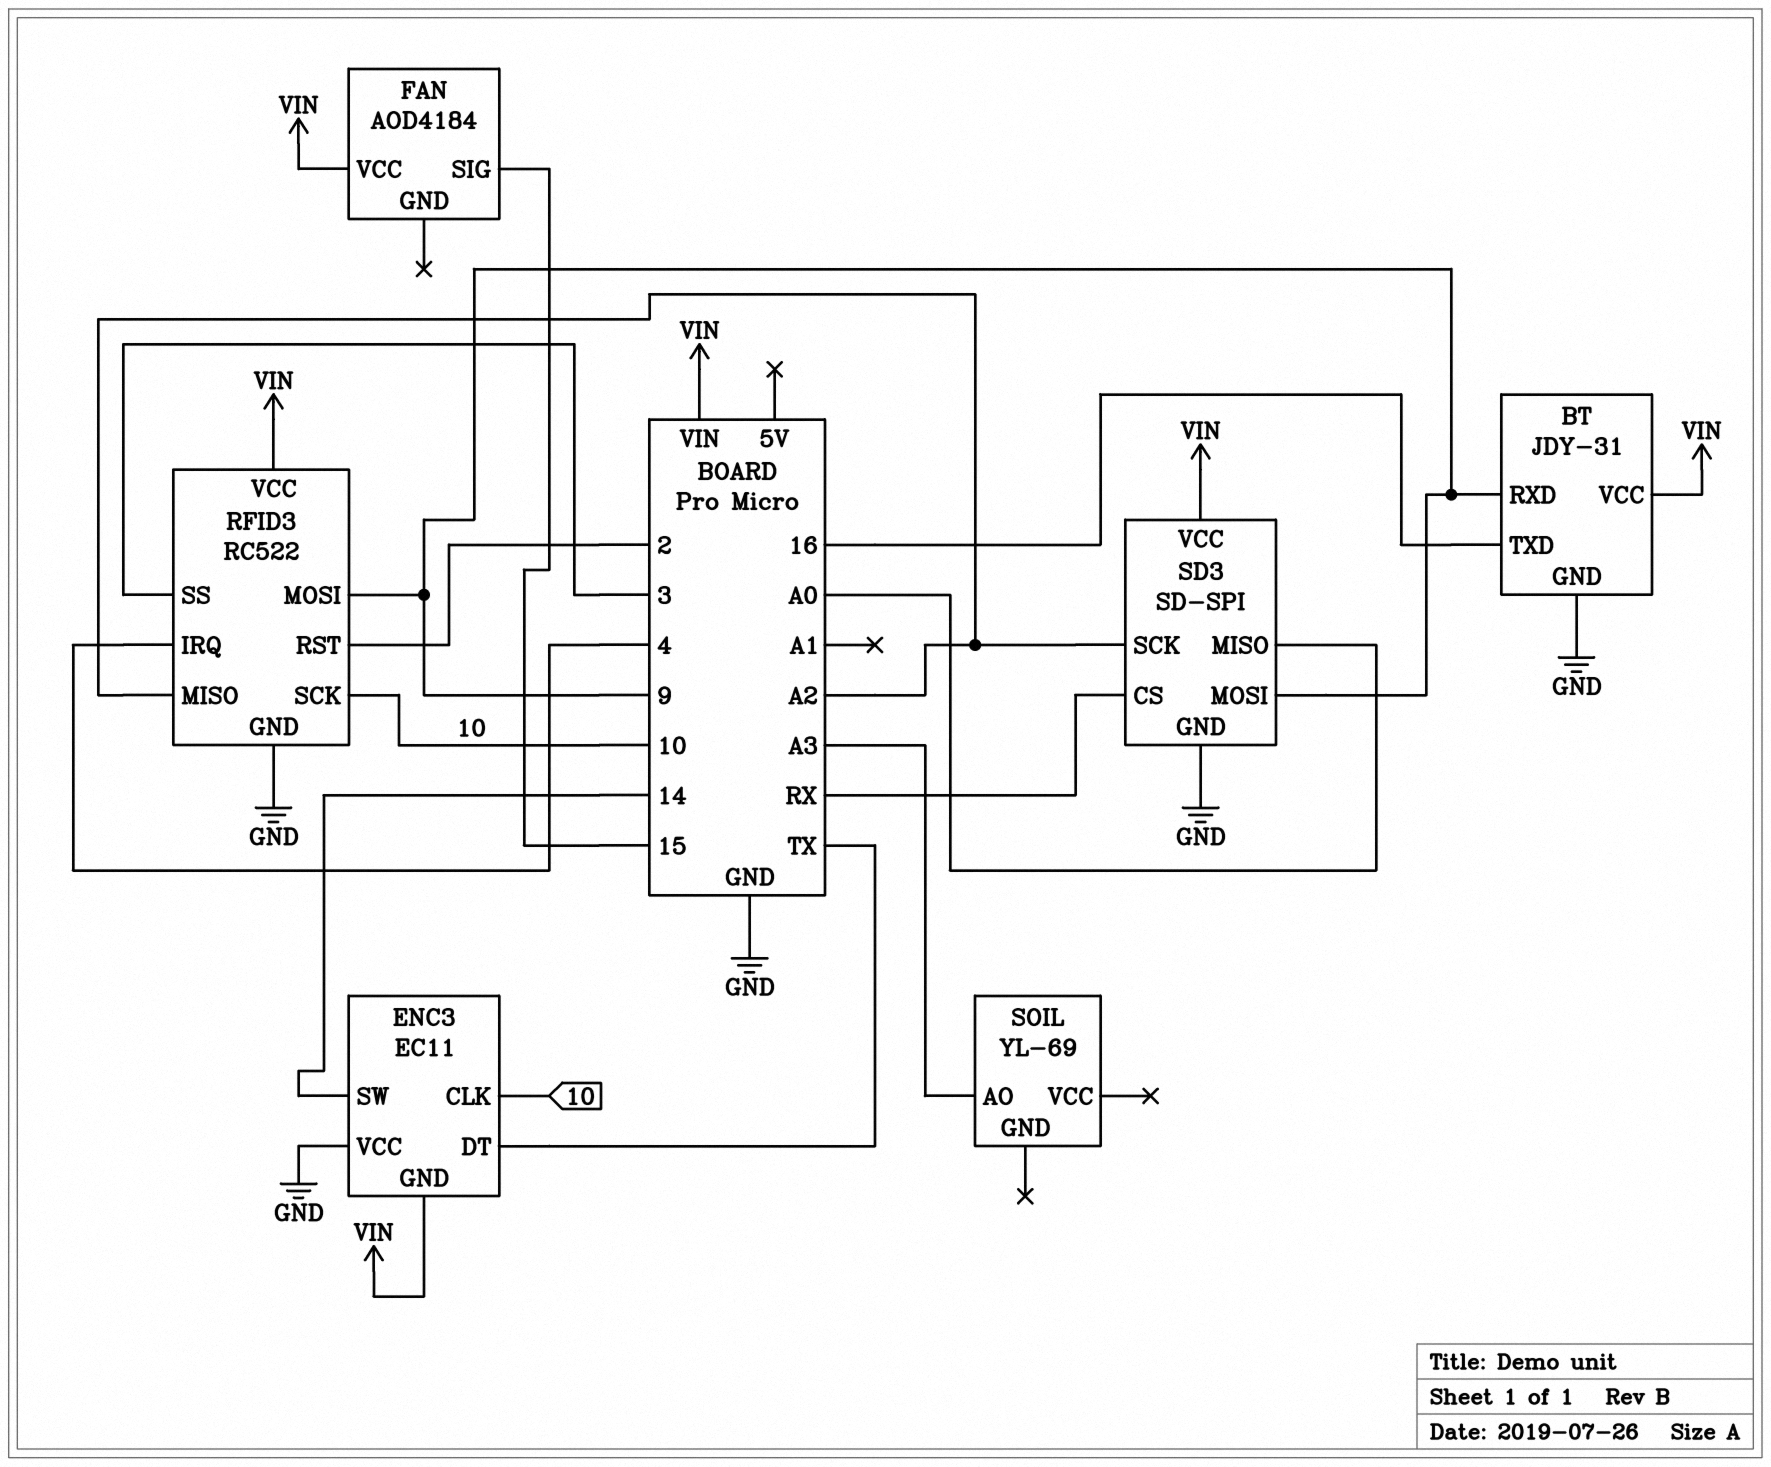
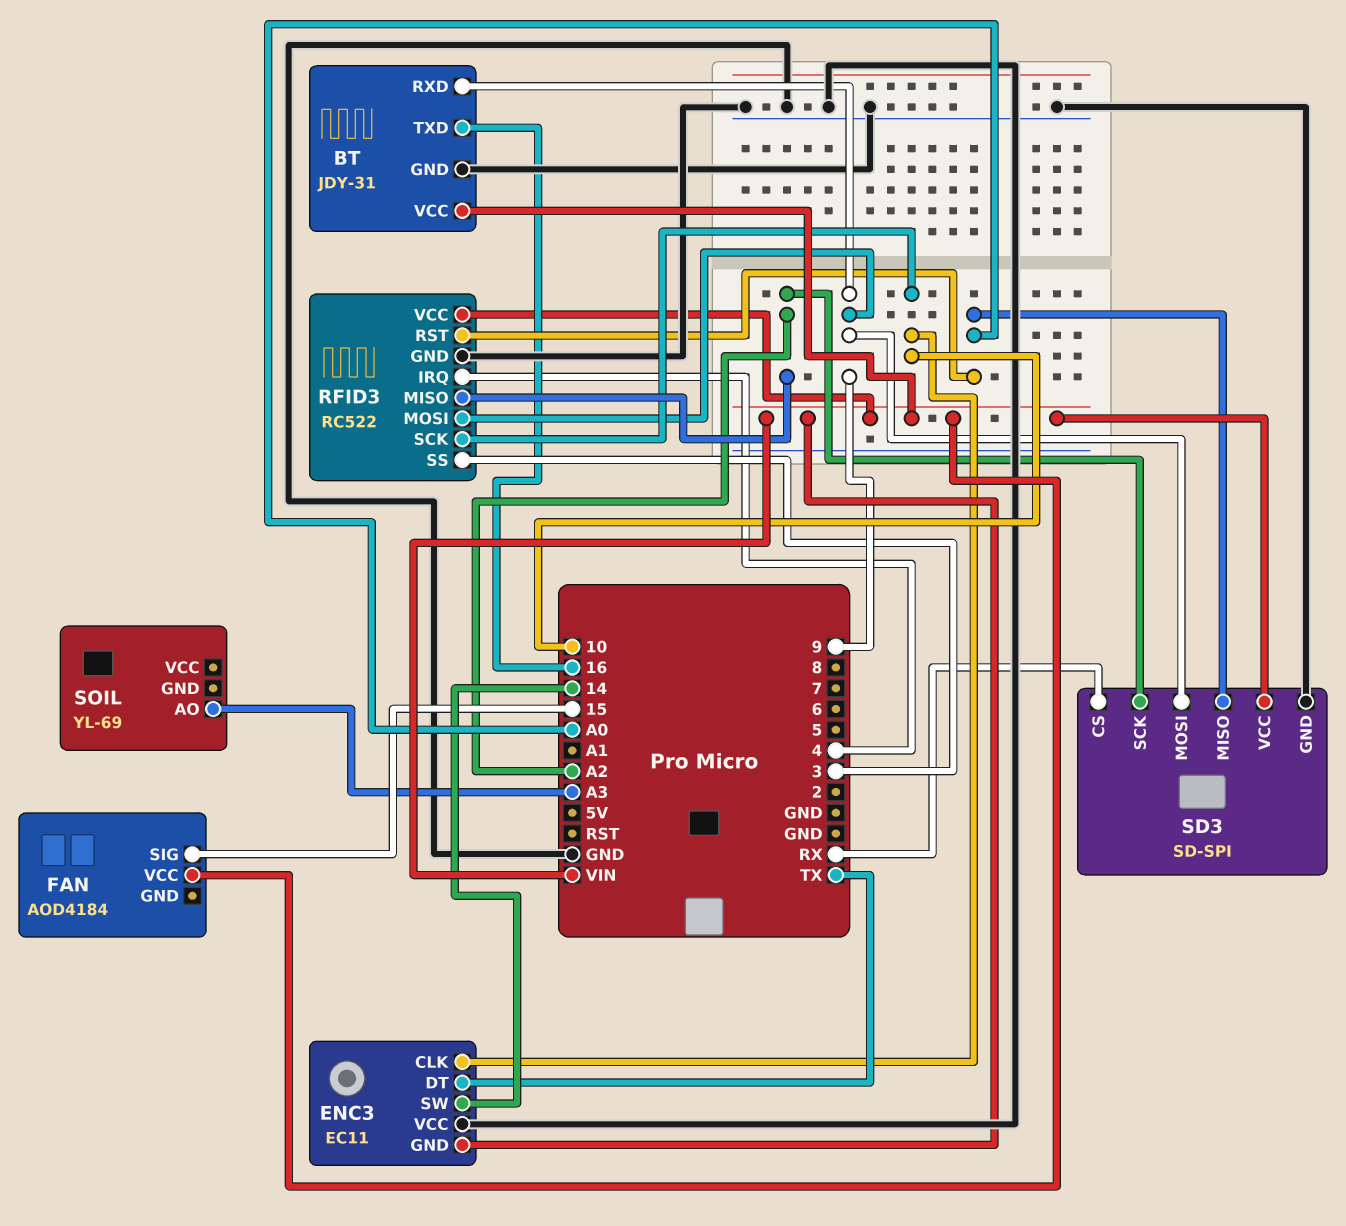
RFID3 pin RST: 2 -> A0

